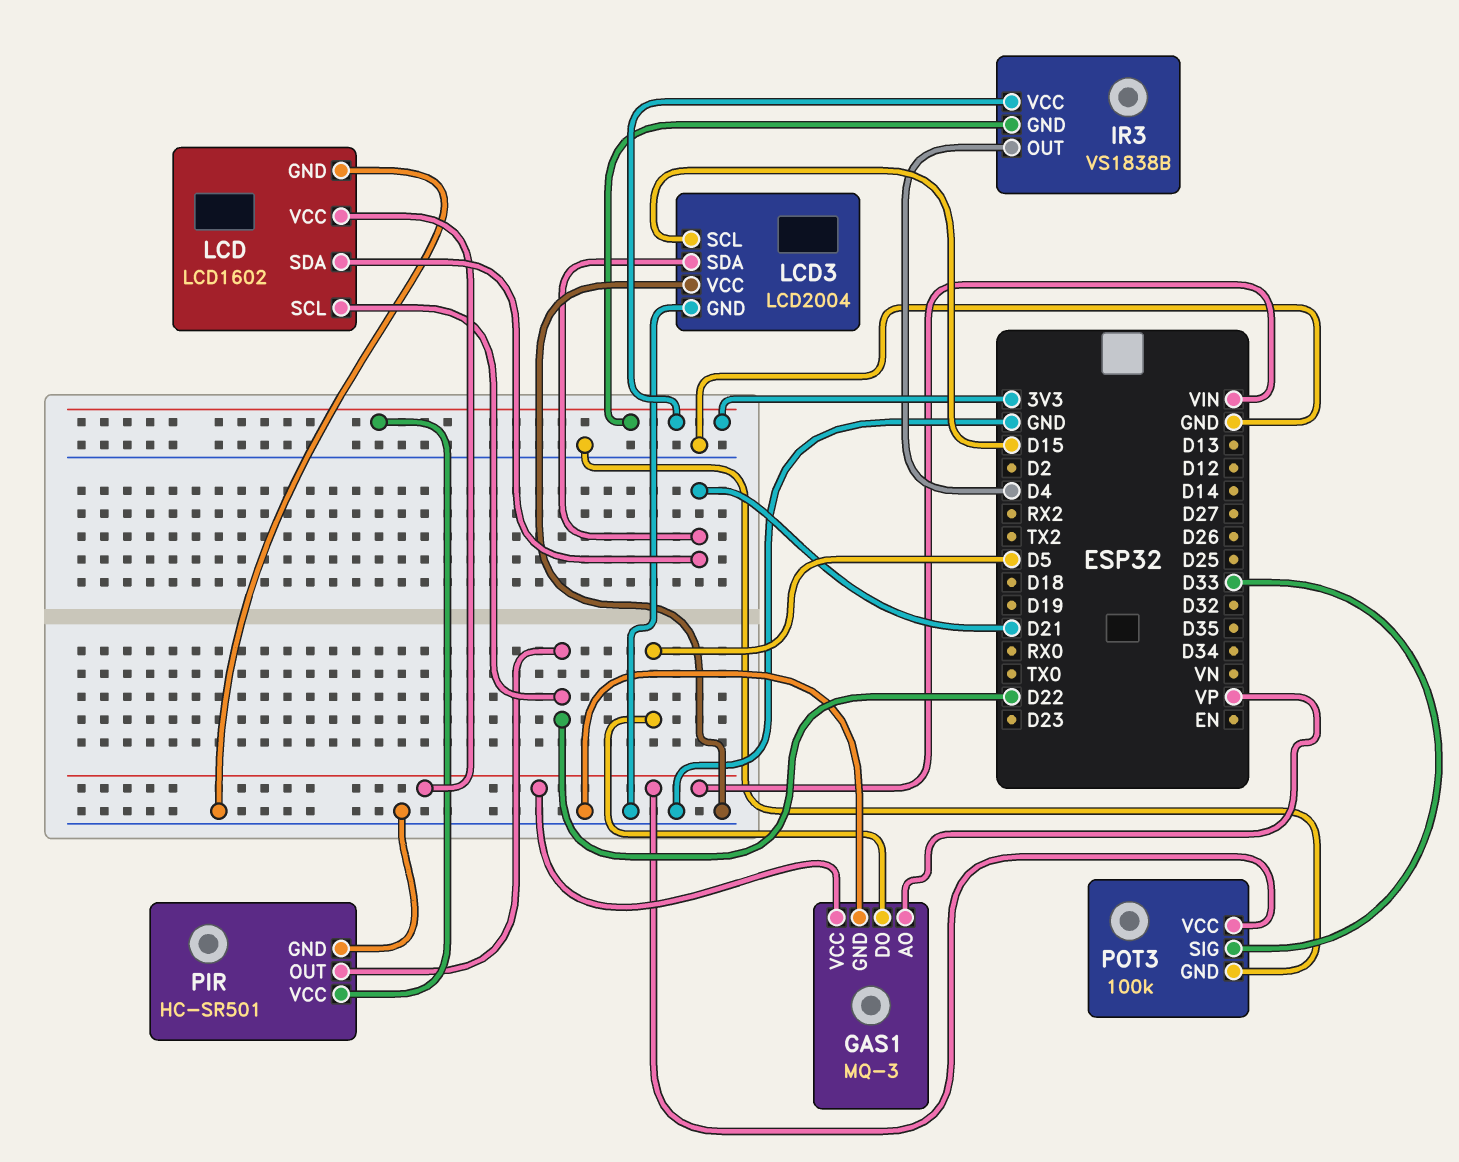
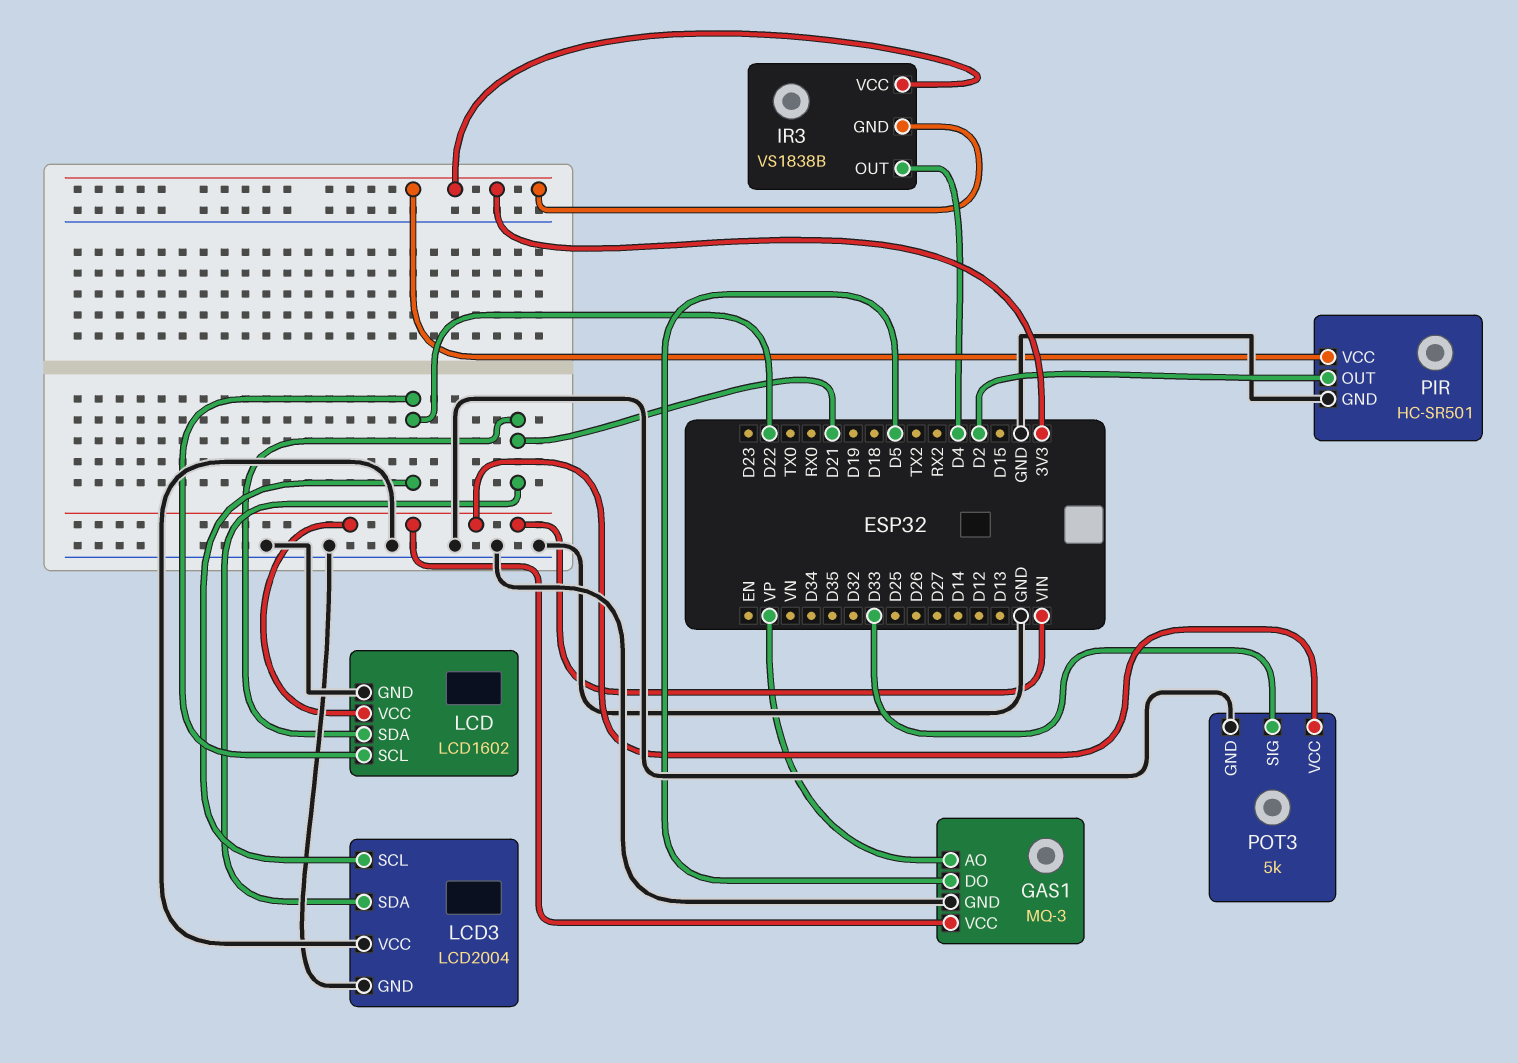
LCD3 pin SCL: D15 -> D22
PIR pin OUT: D22 -> D2
POT3: 100k -> 5k

